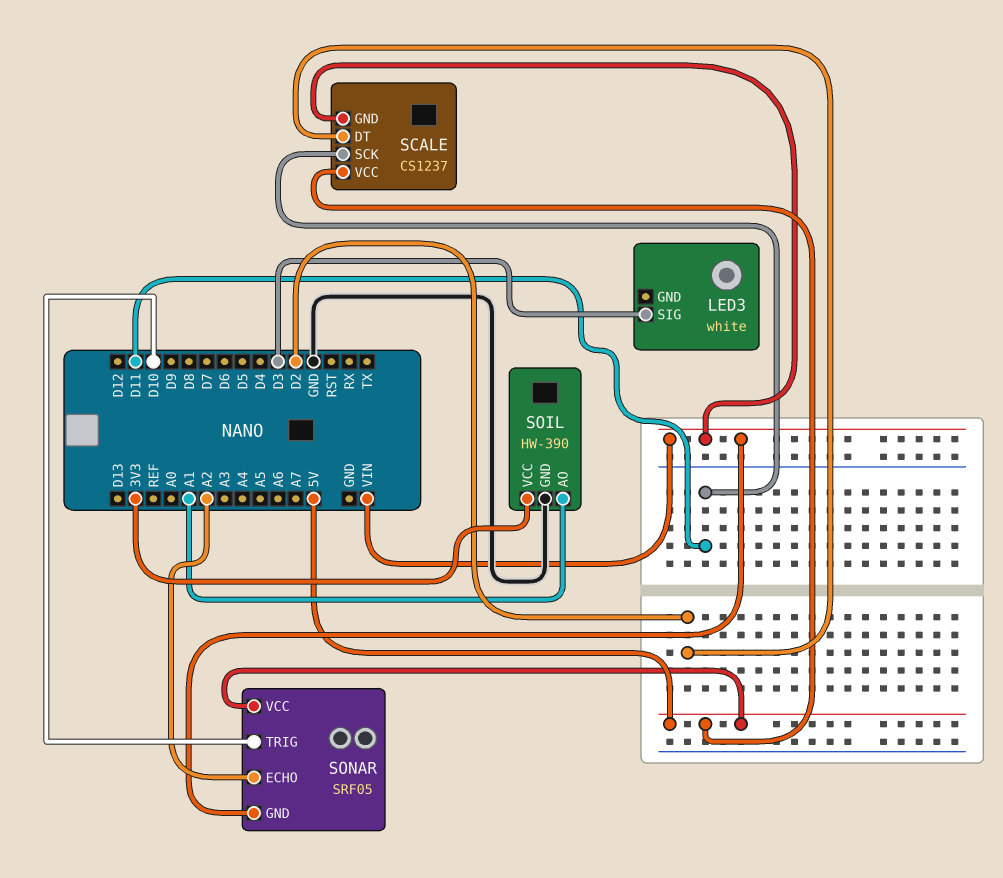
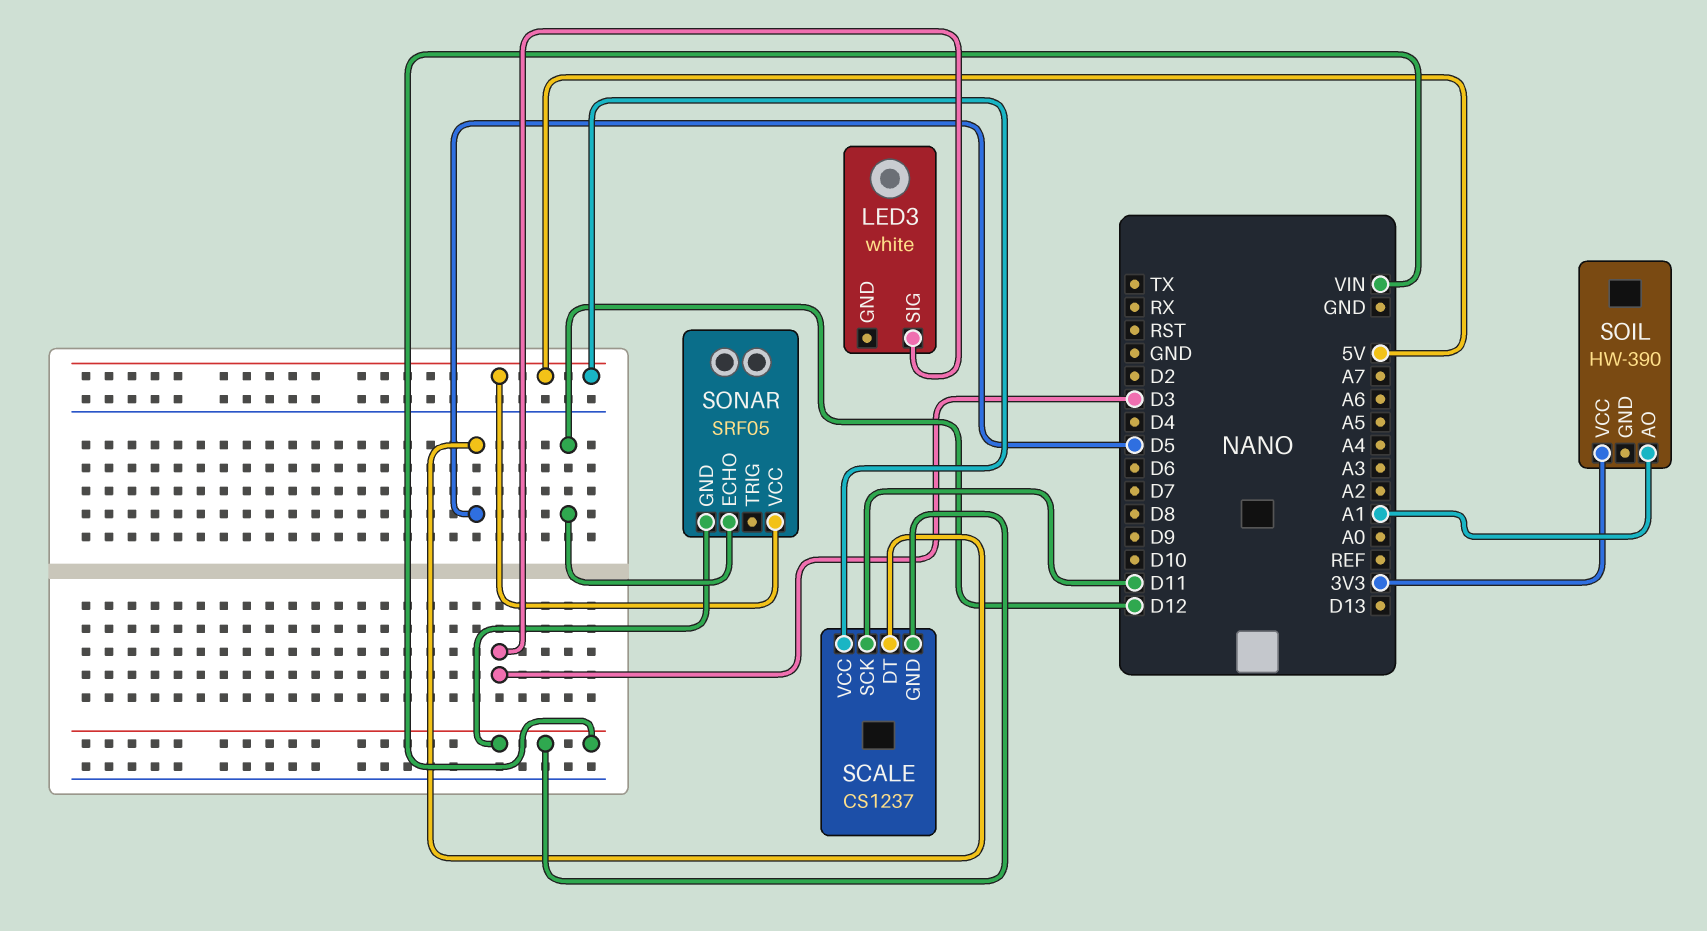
SCALE pin DT: D2 -> D5
SOIL pin GND: GND -> none
SONAR pin ECHO: A2 -> D12
SONAR pin TRIG: D10 -> none

